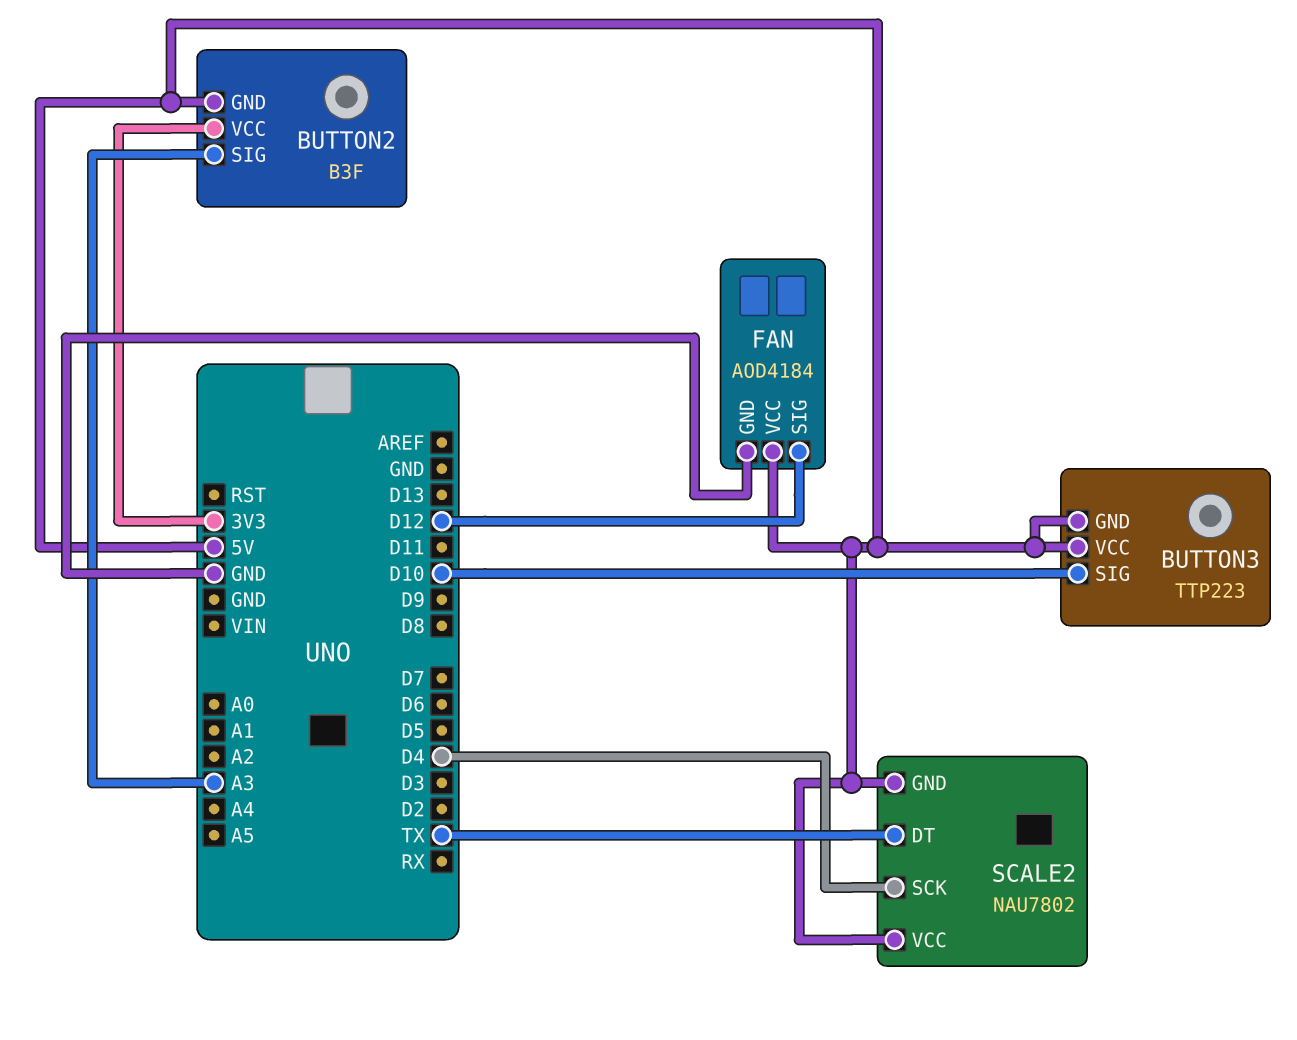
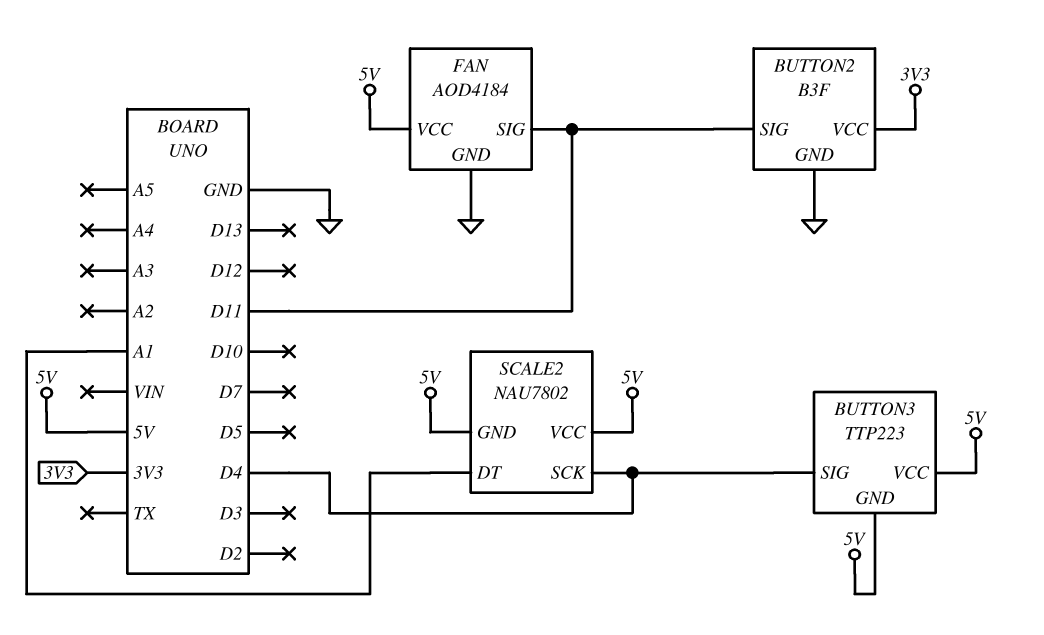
BUTTON2 pin GND: 5V -> GND
BUTTON2 pin SIG: A3 -> D11
BUTTON3 pin SIG: D10 -> D4
FAN pin SIG: D12 -> D11
SCALE2 pin DT: TX -> A1

